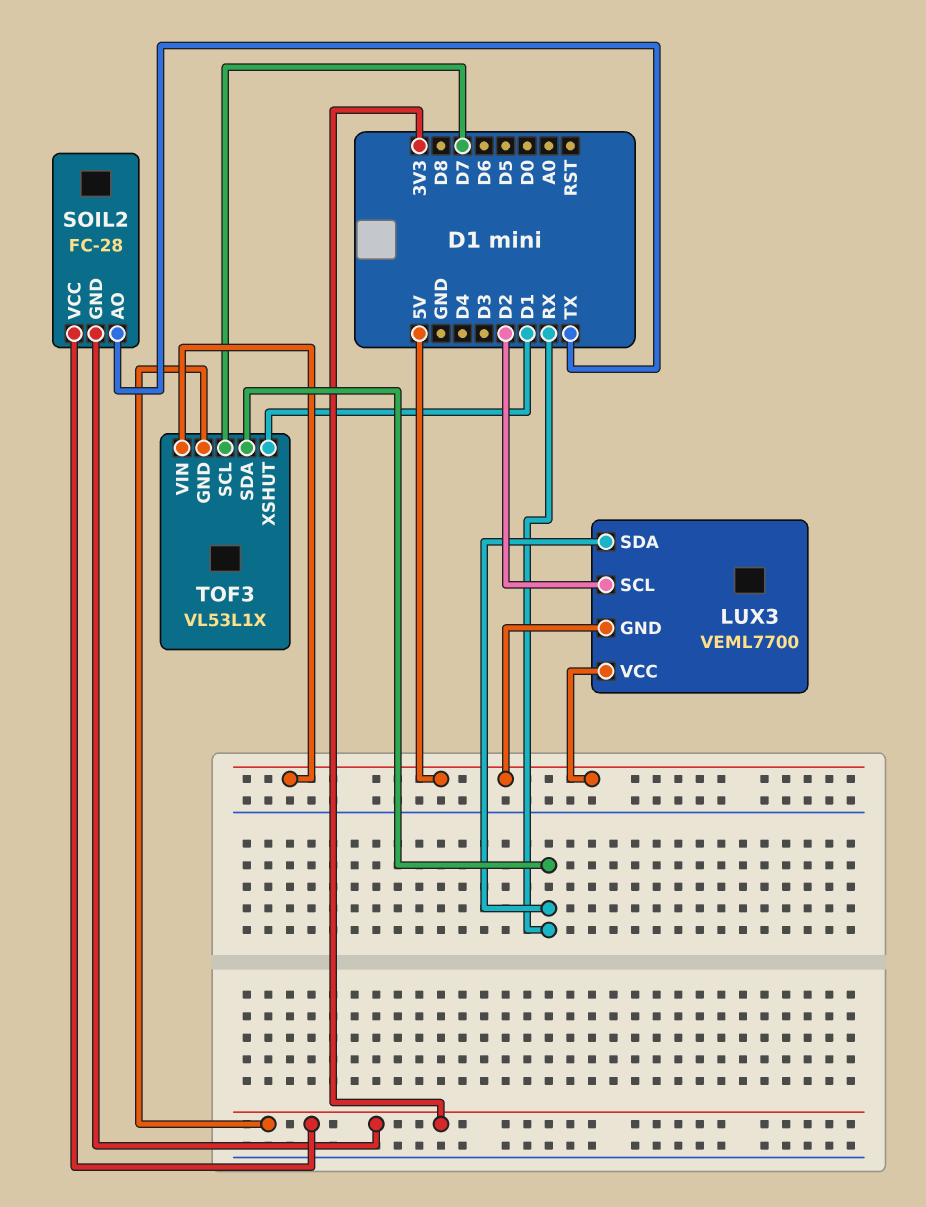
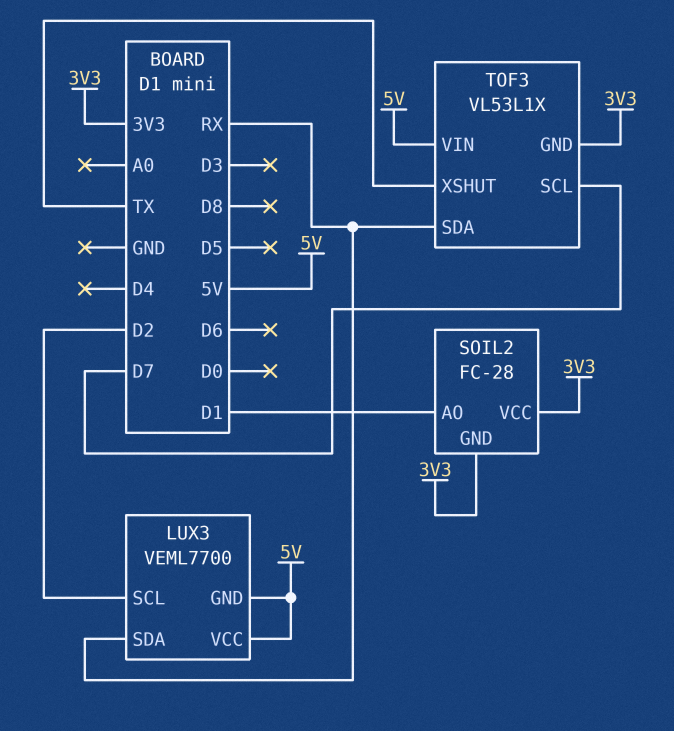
SOIL2 pin AO: TX -> D1
TOF3 pin XSHUT: D1 -> TX

